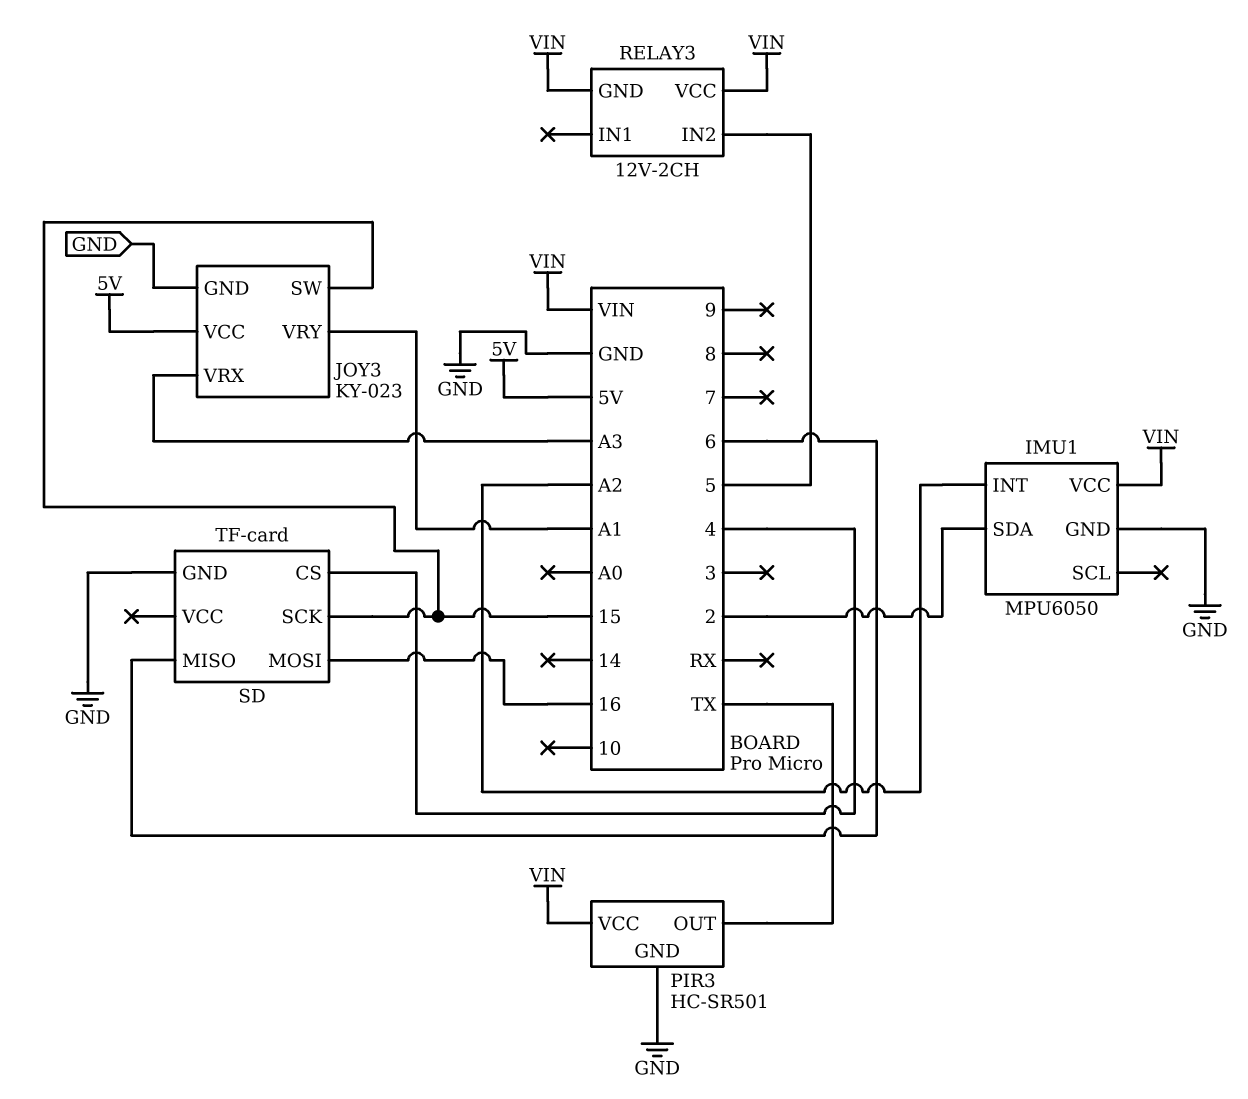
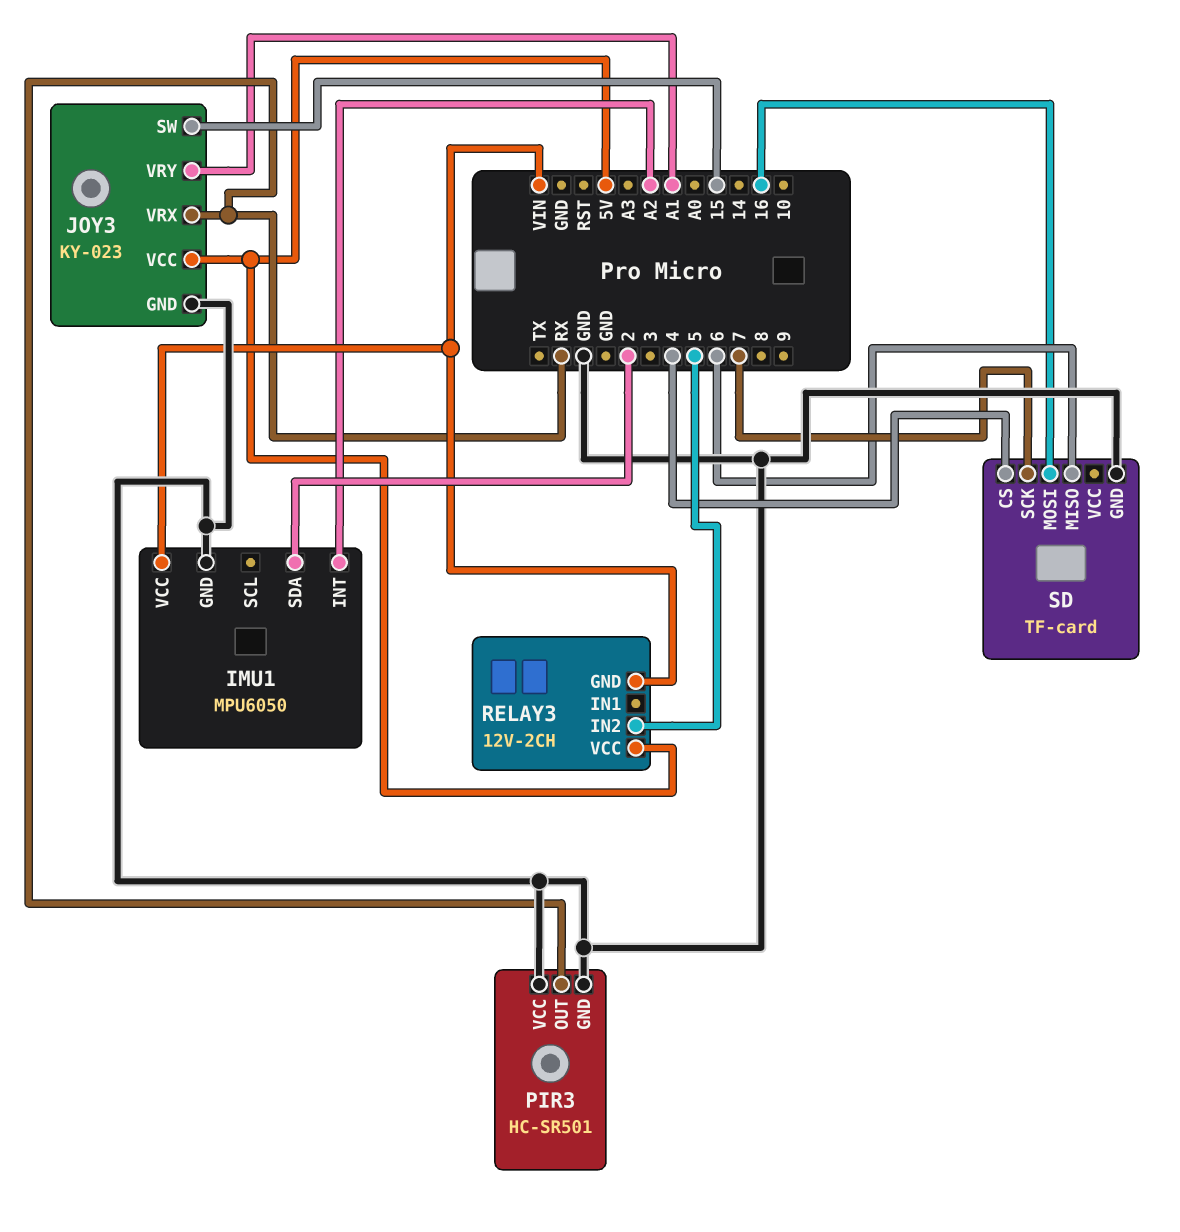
JOY3 pin VRX: A3 -> RX
PIR3 pin OUT: TX -> RX
PIR3 pin VCC: VIN -> GND
RELAY3 pin VCC: VIN -> 5V
SD pin SCK: 15 -> 7

